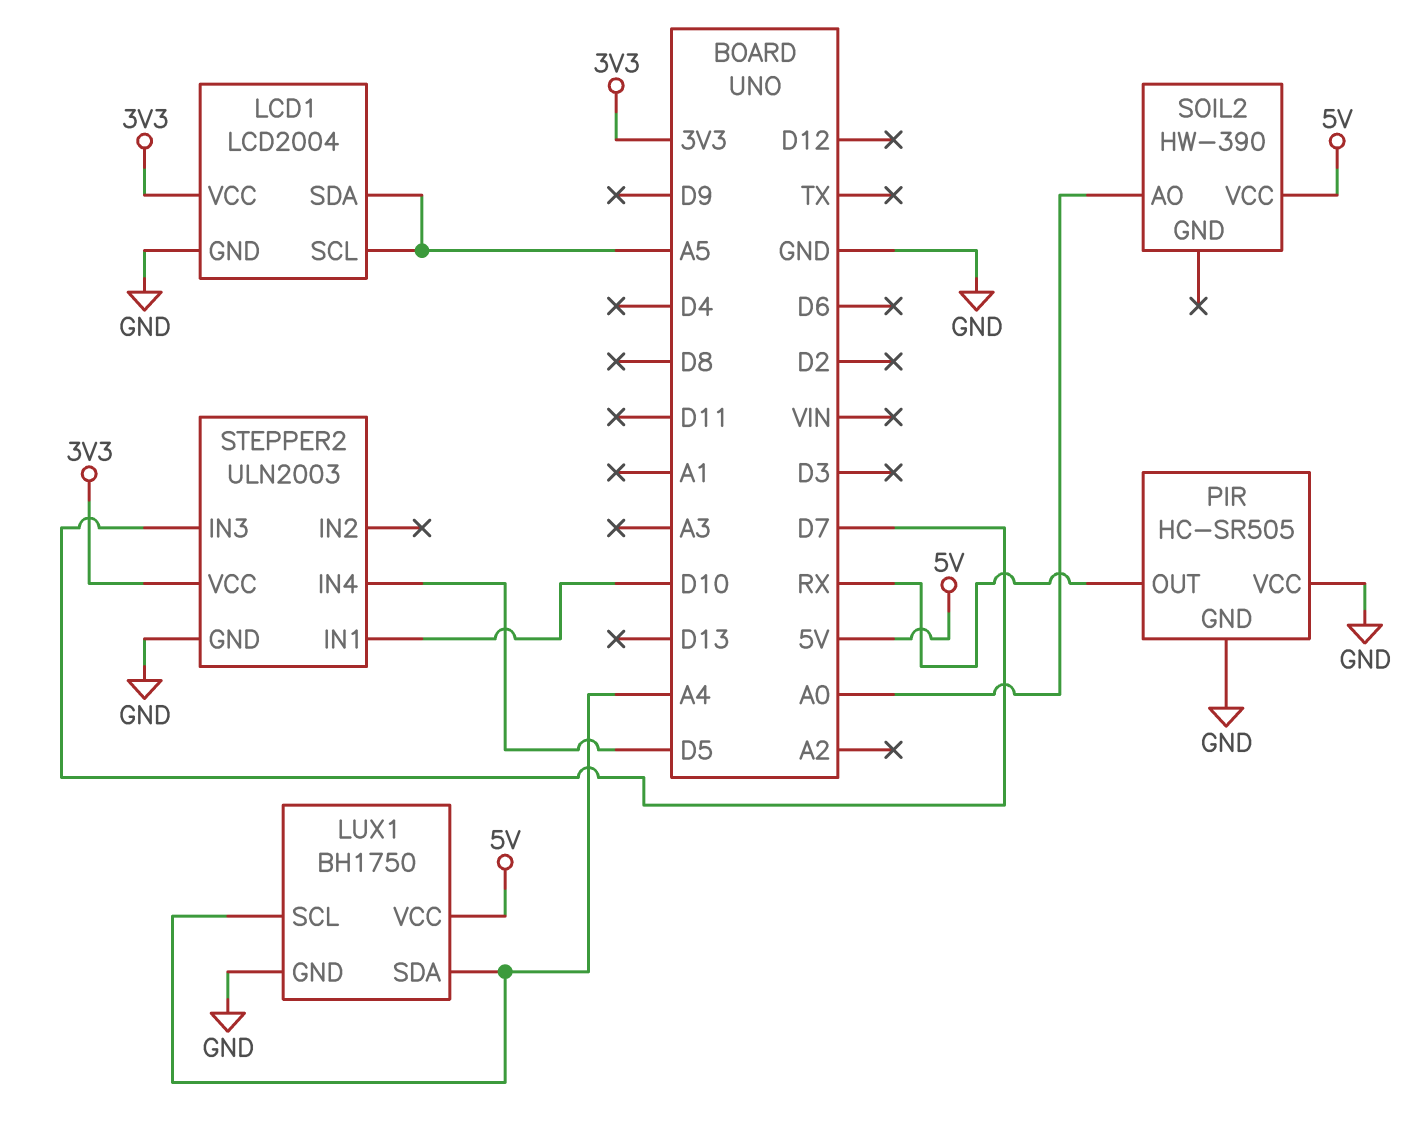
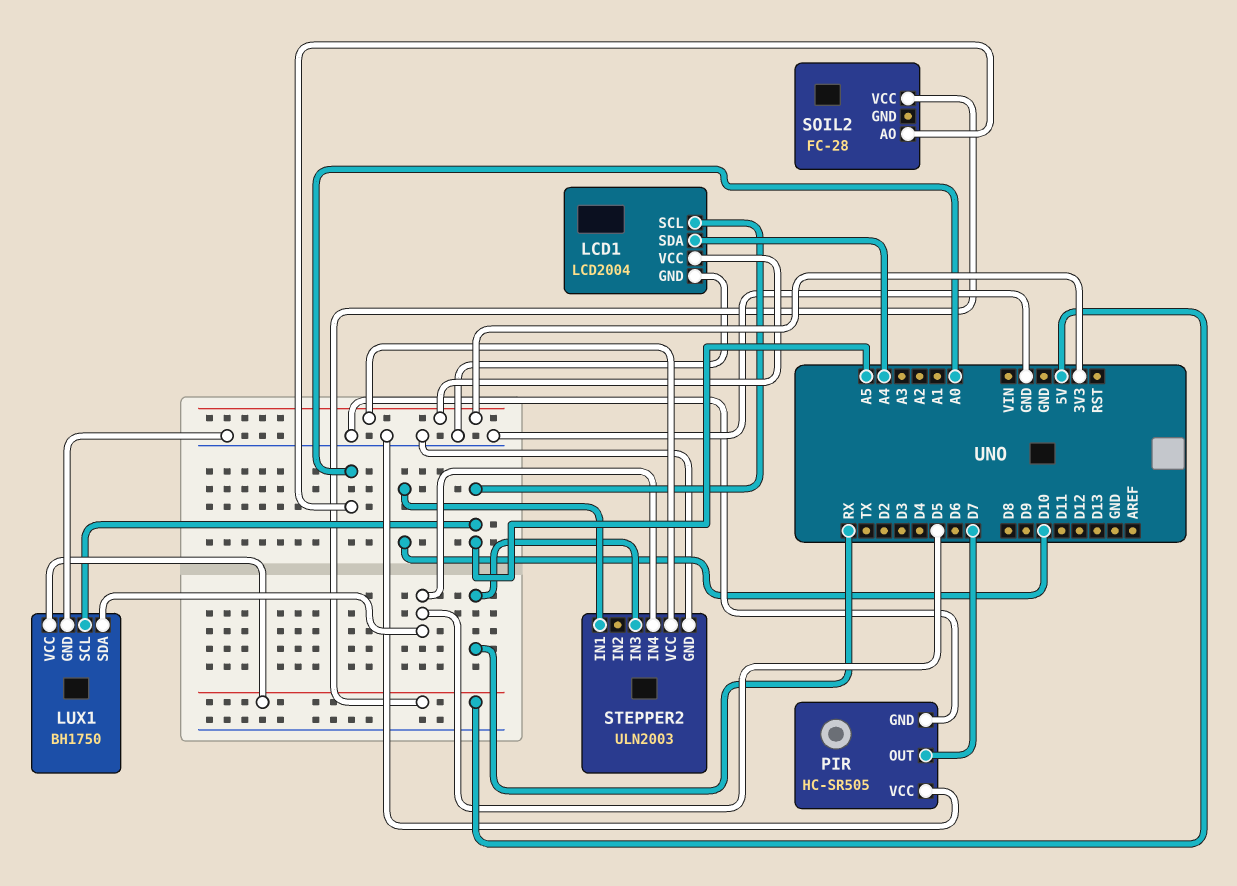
LCD1 pin SDA: A5 -> A4
LUX1 pin SCL: A4 -> A5
LUX1 pin SDA: A4 -> D5
PIR pin OUT: RX -> D7
SOIL2: HW-390 -> FC-28
STEPPER2 pin IN3: D7 -> RX

